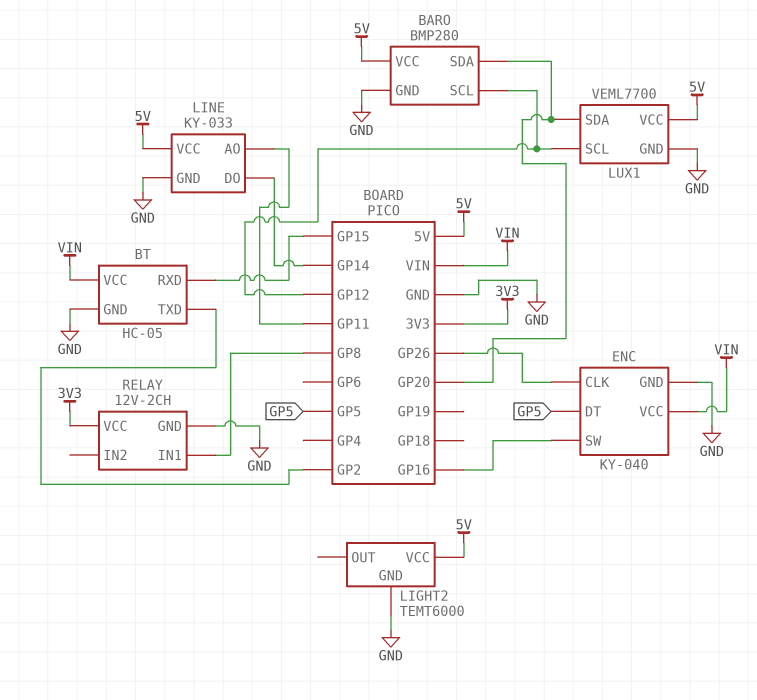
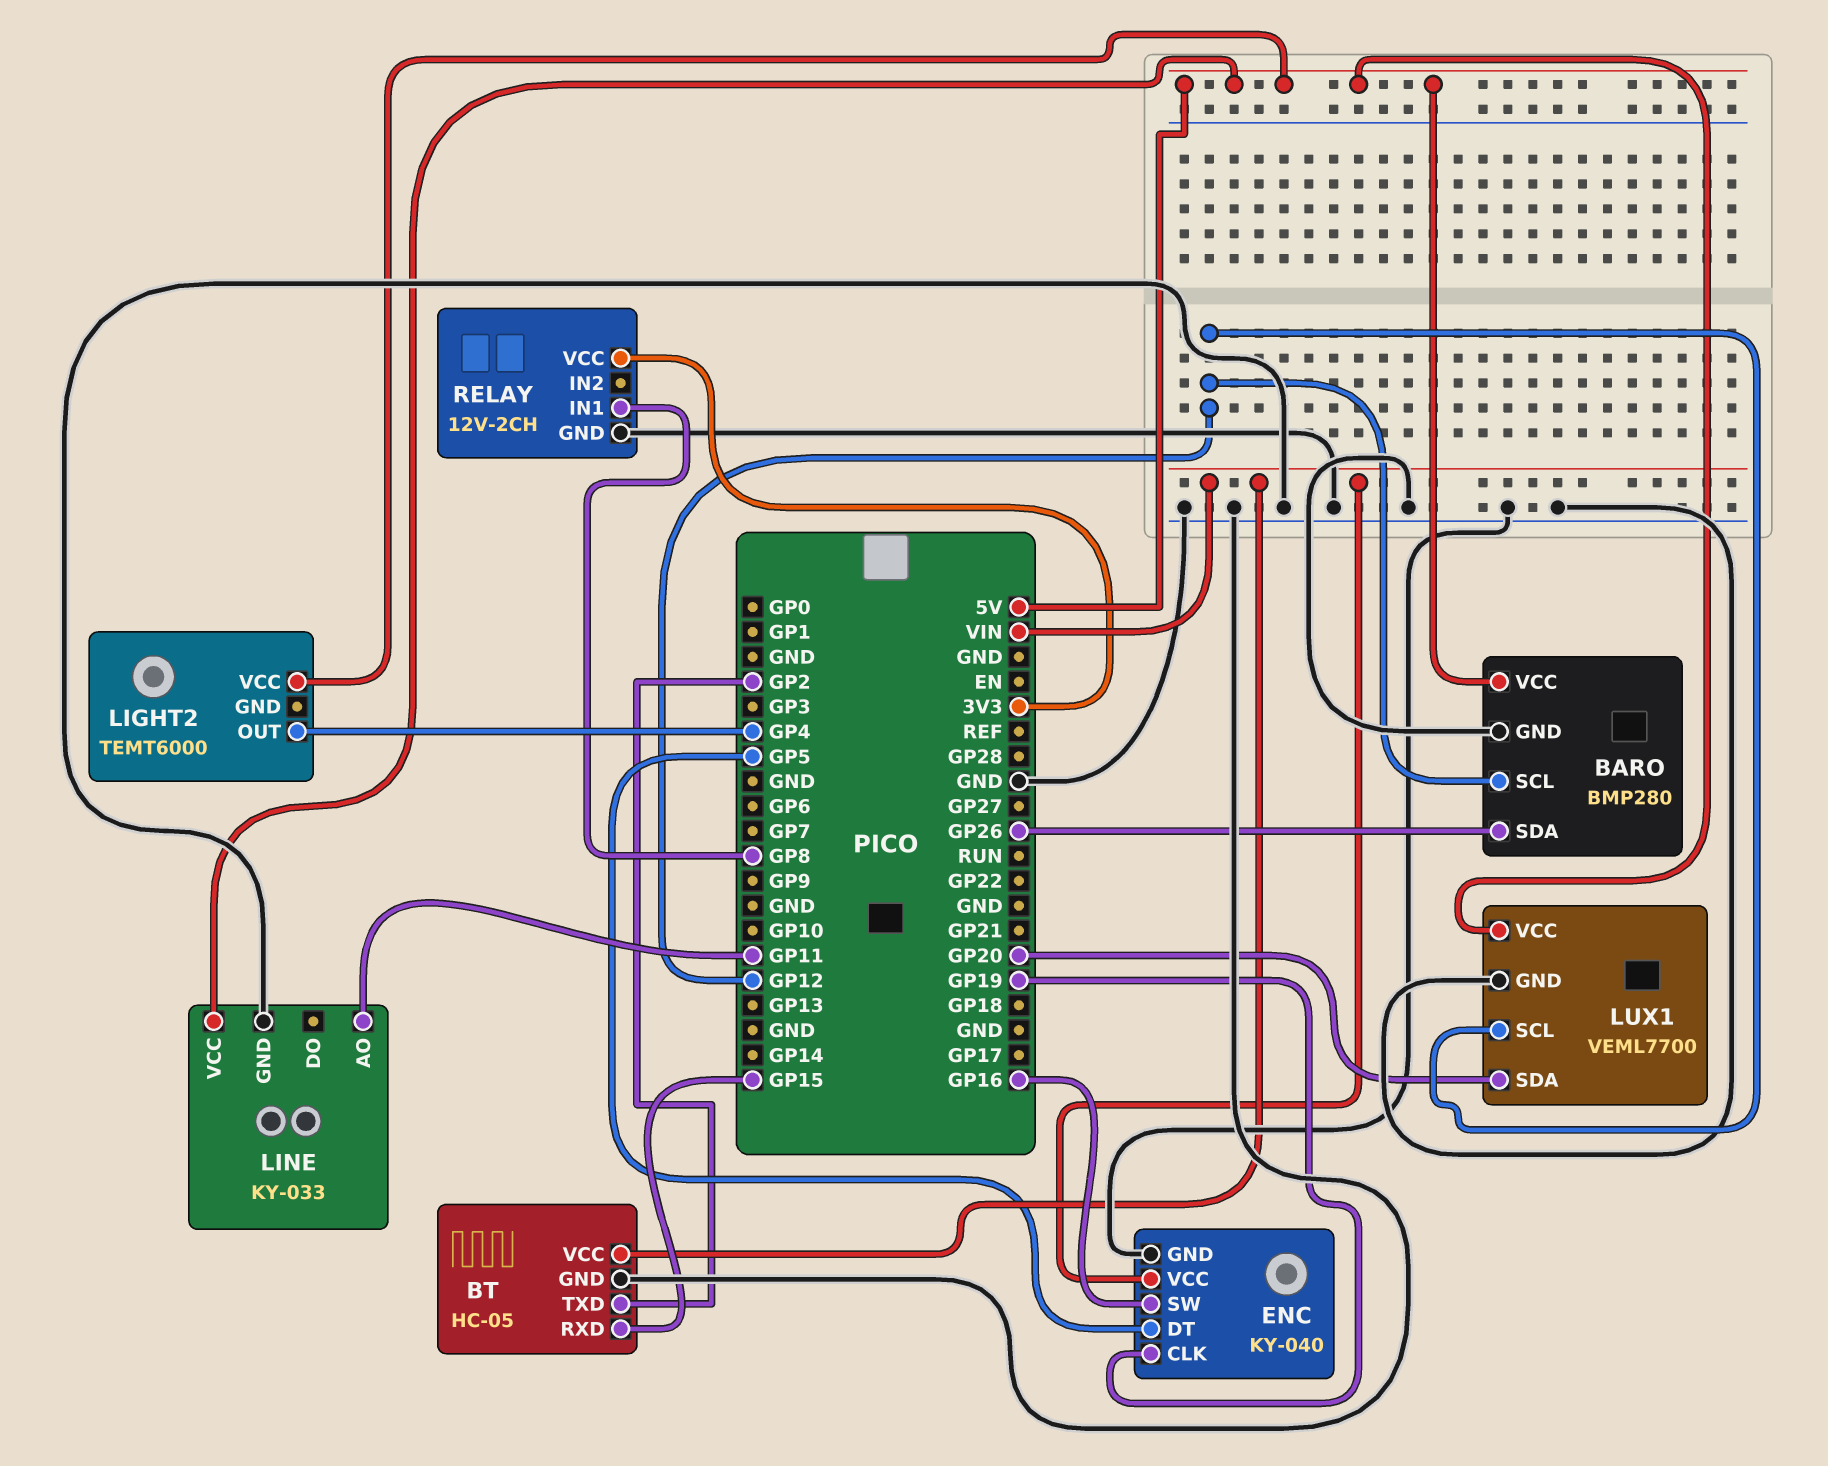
BARO pin SDA: GP20 -> GP26
ENC pin CLK: GP26 -> GP19
LIGHT2 pin GND: GND -> none
LIGHT2 pin OUT: none -> GP4
LINE pin DO: GP14 -> none

